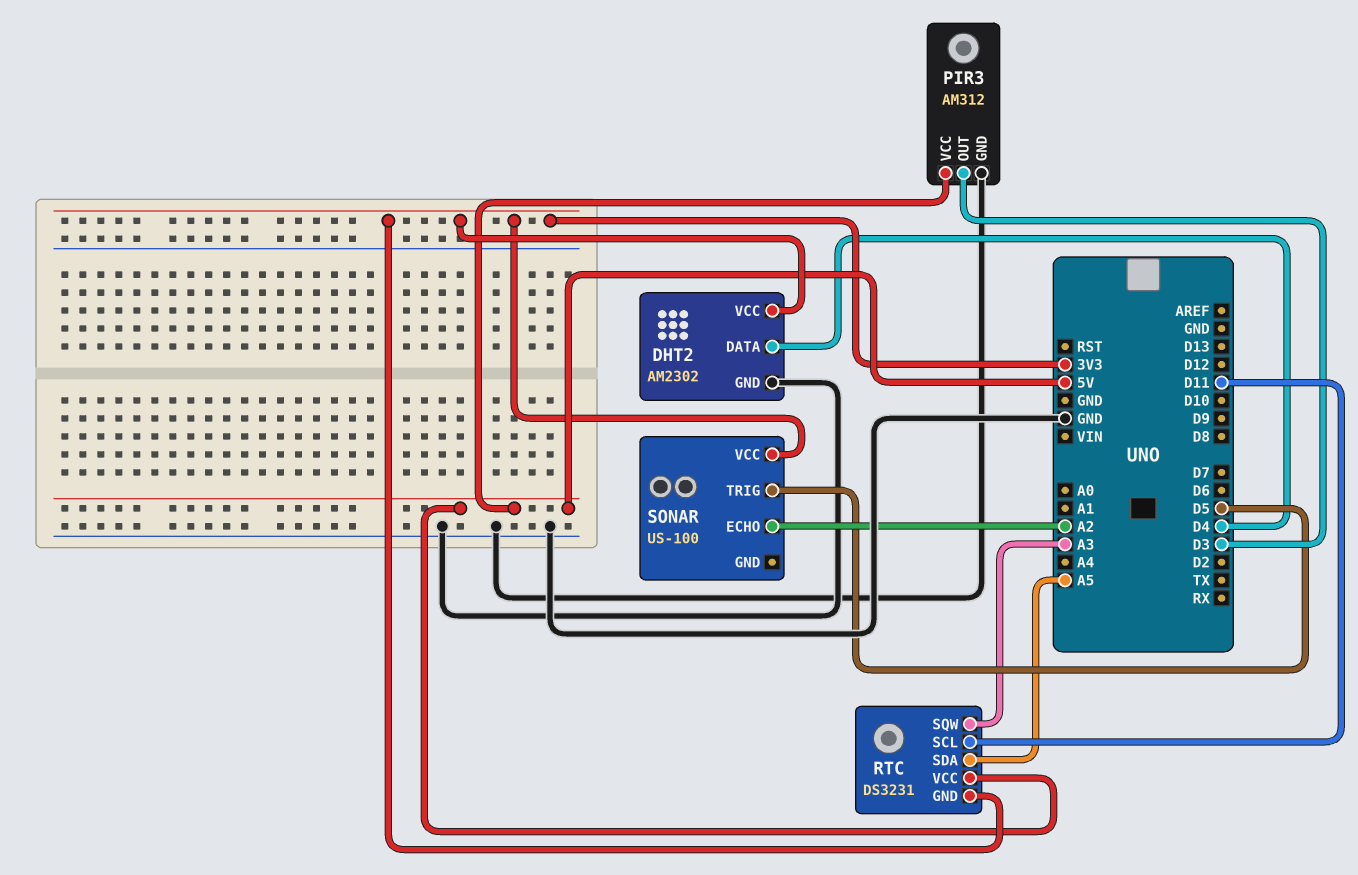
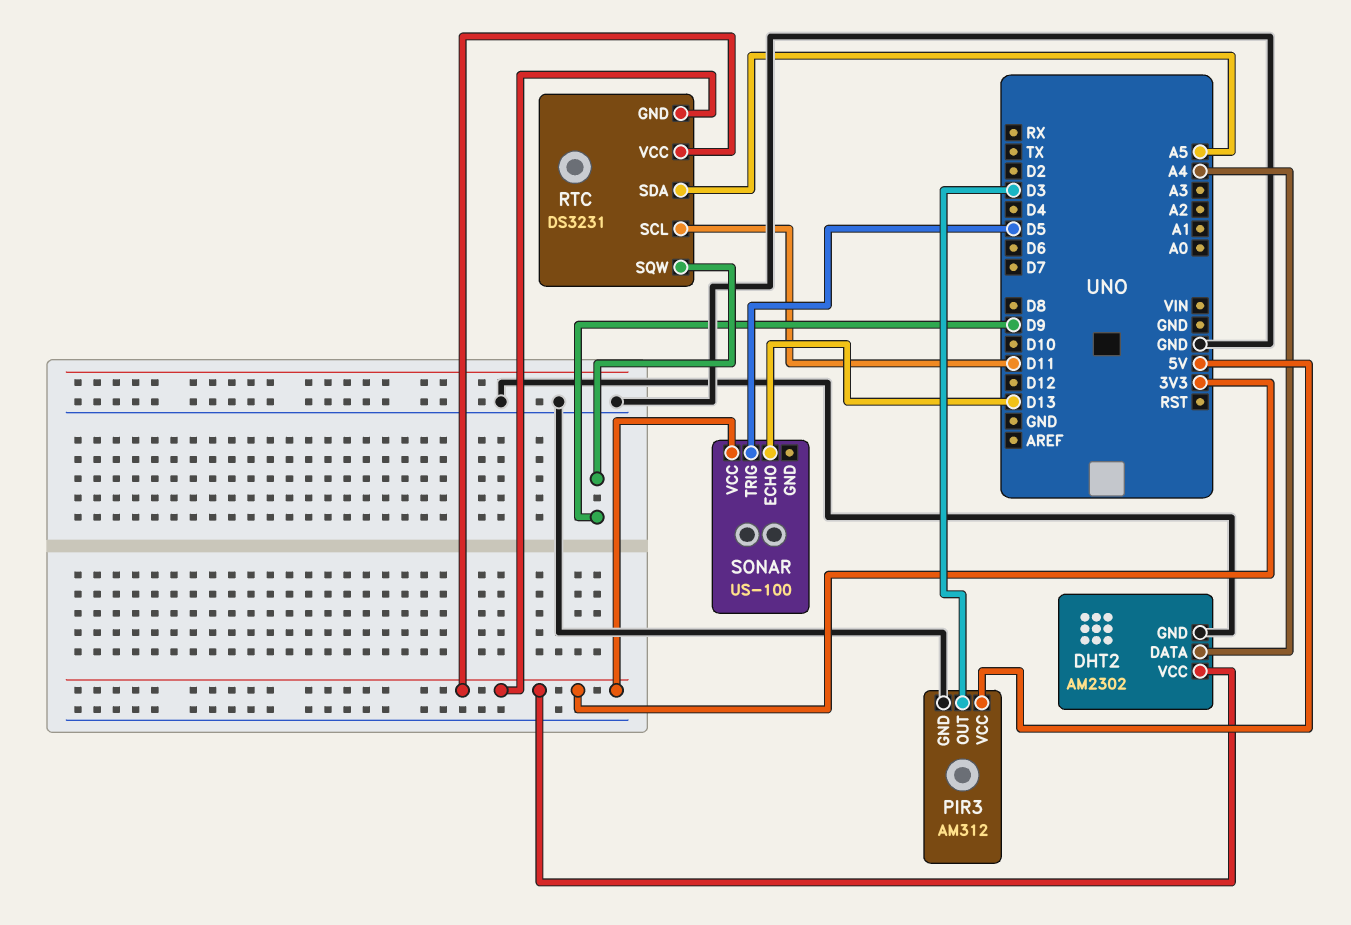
DHT2 pin DATA: D4 -> A4
RTC pin SQW: A3 -> D9
RTC pin VCC: 5V -> 3V3
SONAR pin ECHO: A2 -> D13

